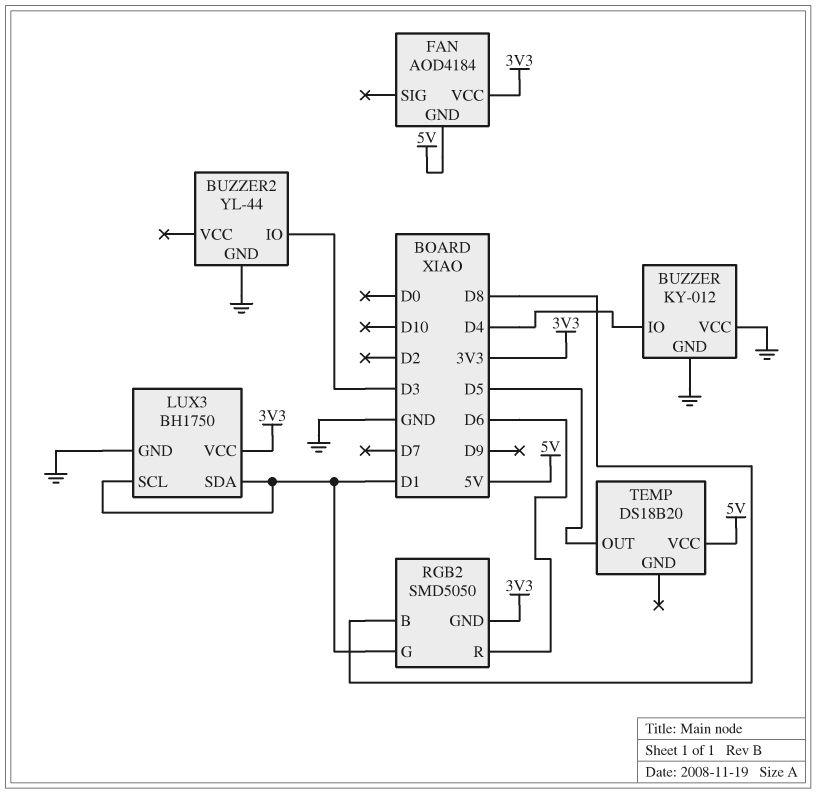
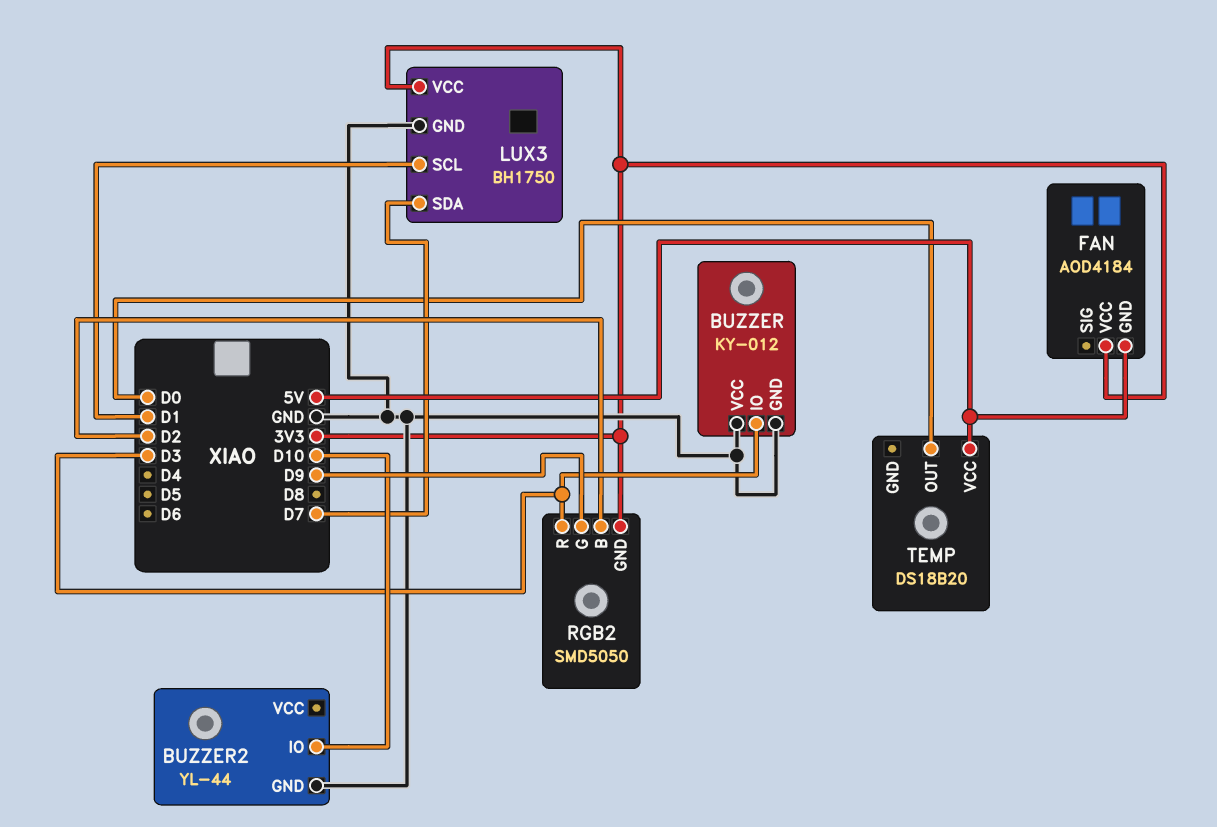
BUZZER pin IO: D4 -> D3
BUZZER2 pin IO: D3 -> D10
LUX3 pin SDA: D1 -> D7
RGB2 pin B: D8 -> D2
RGB2 pin G: D1 -> D9
RGB2 pin R: D6 -> D3
TEMP pin OUT: D5 -> D0

